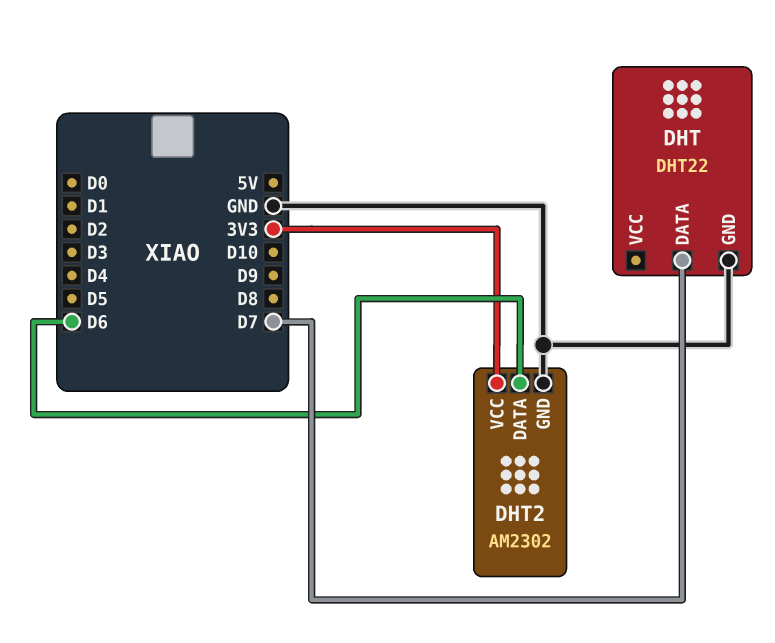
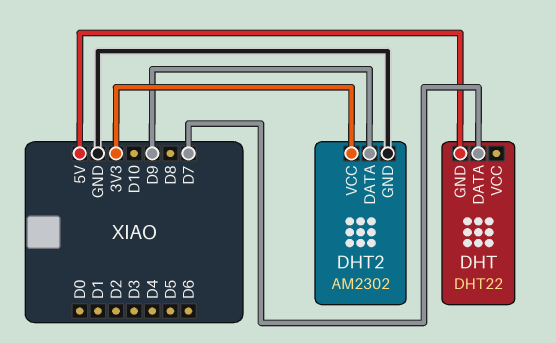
DHT pin GND: GND -> 5V
DHT2 pin DATA: D6 -> D9

